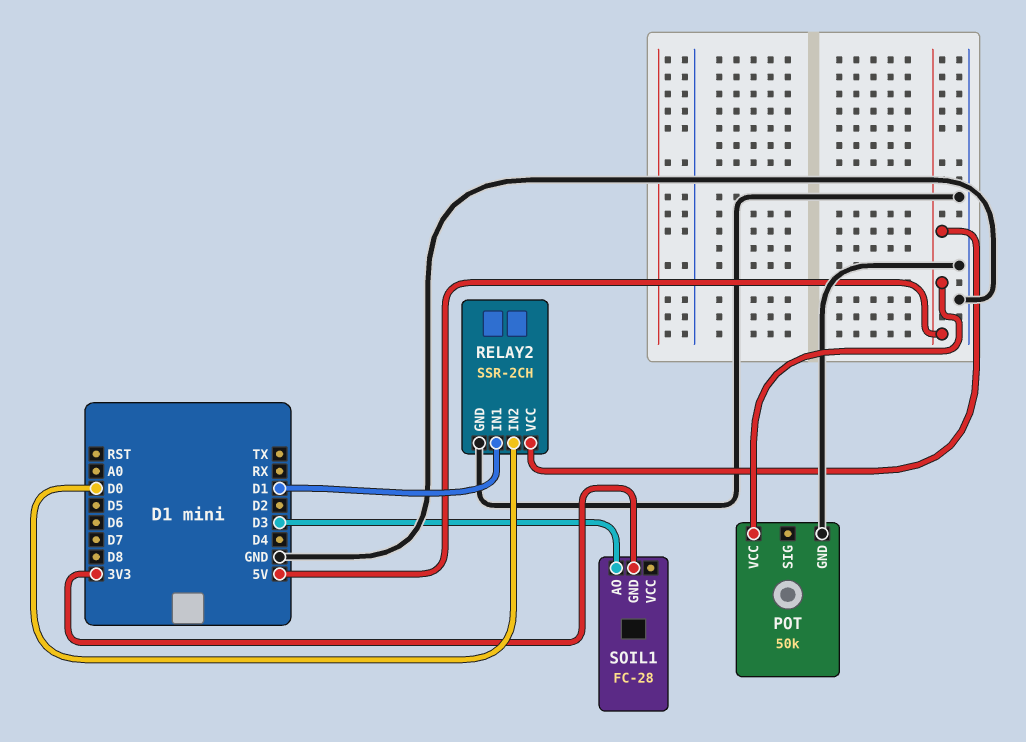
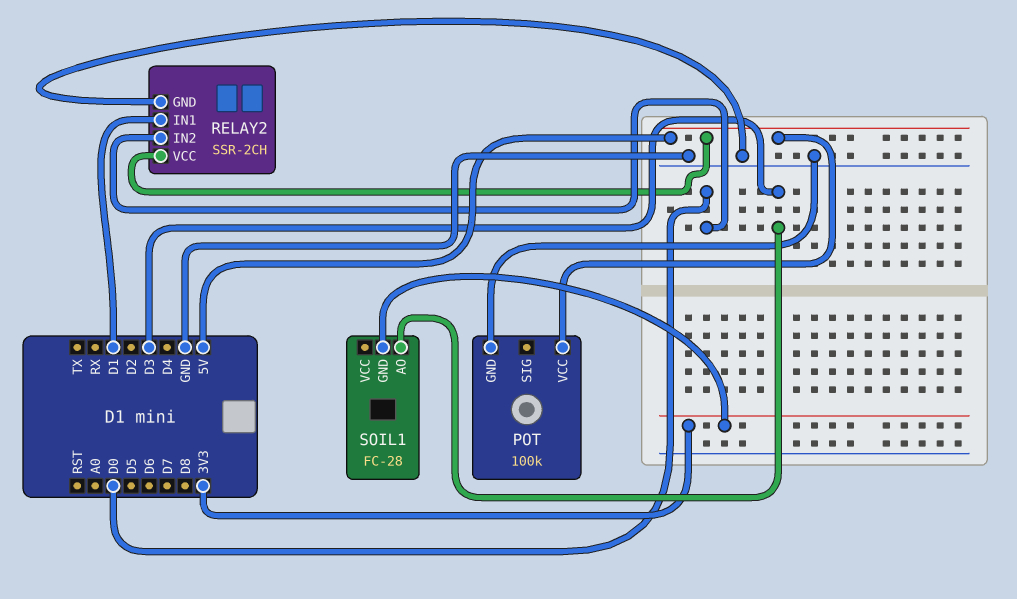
POT: 50k -> 100k

